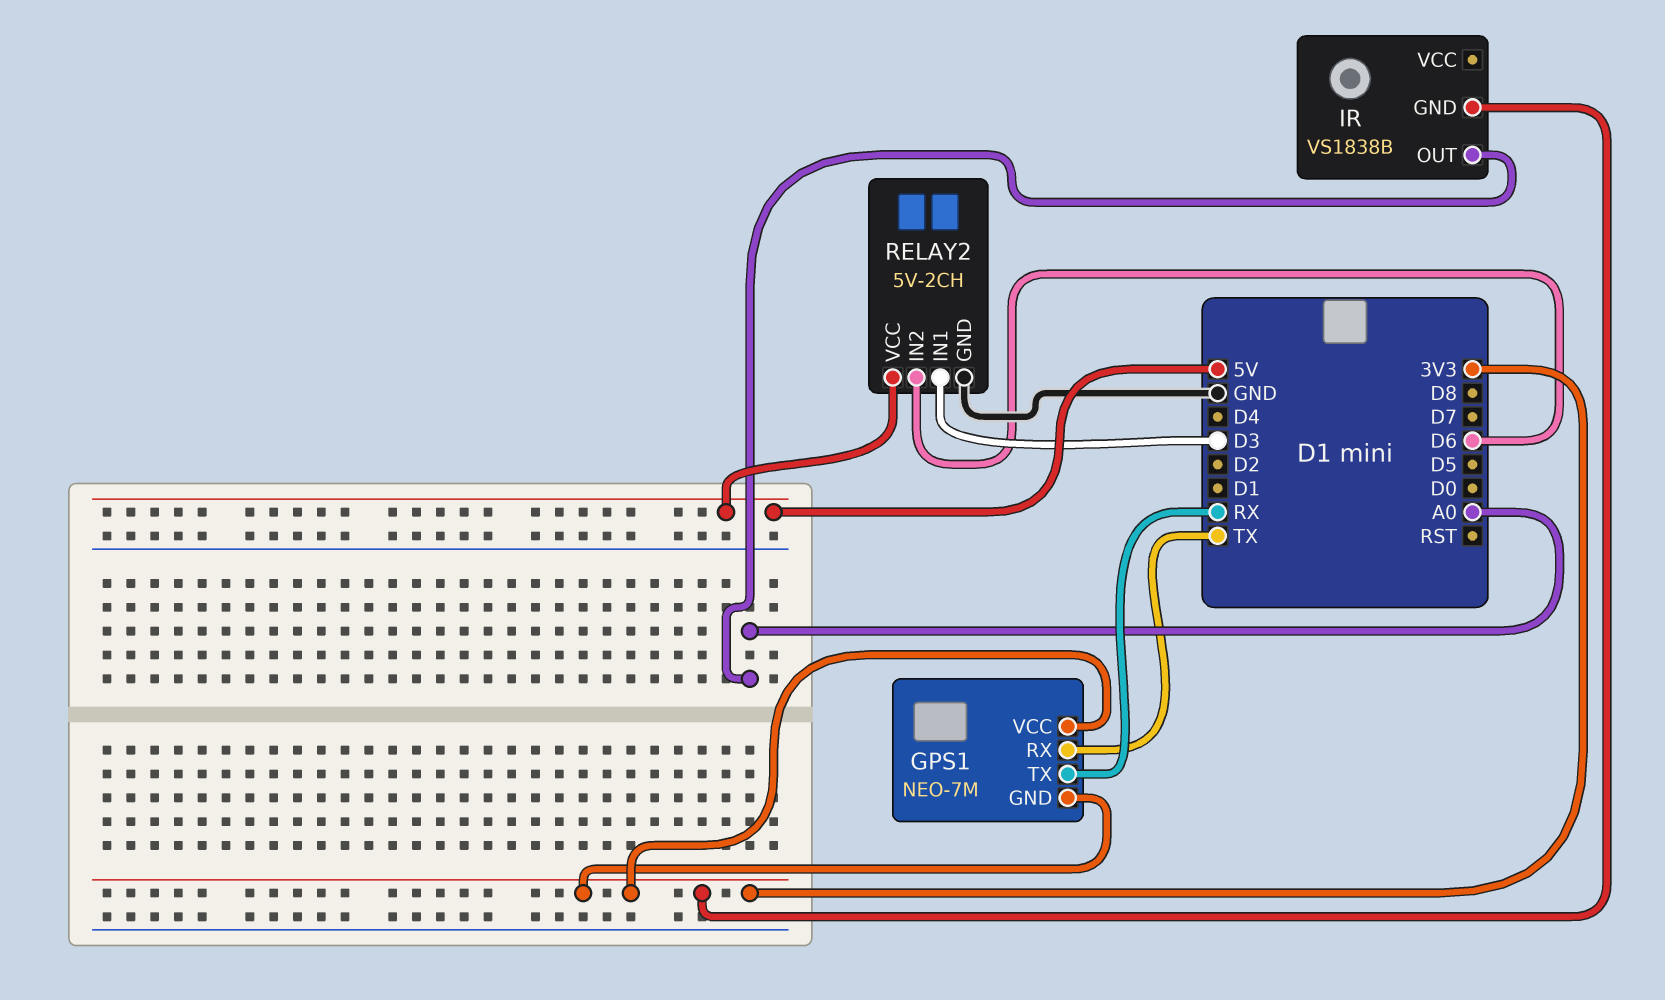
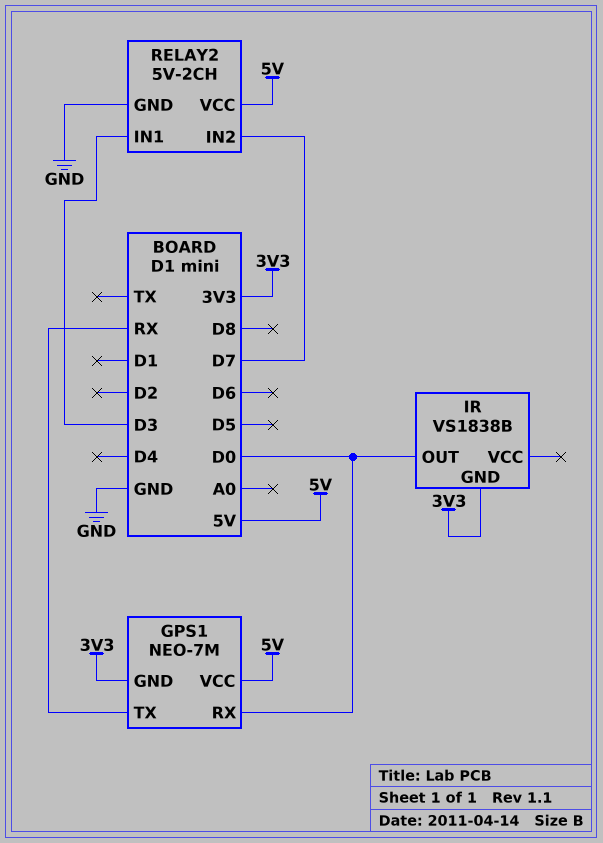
GPS1 pin RX: TX -> D0
GPS1 pin VCC: 3V3 -> 5V
IR pin OUT: A0 -> D0
RELAY2 pin IN2: D6 -> D7

